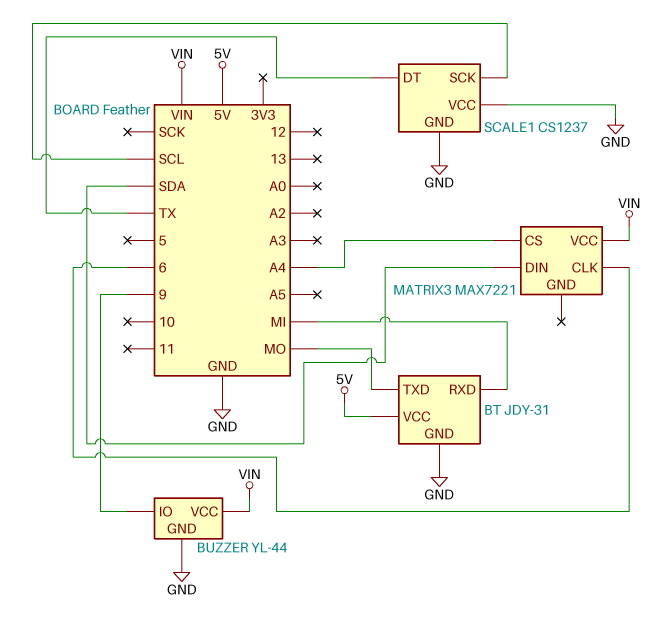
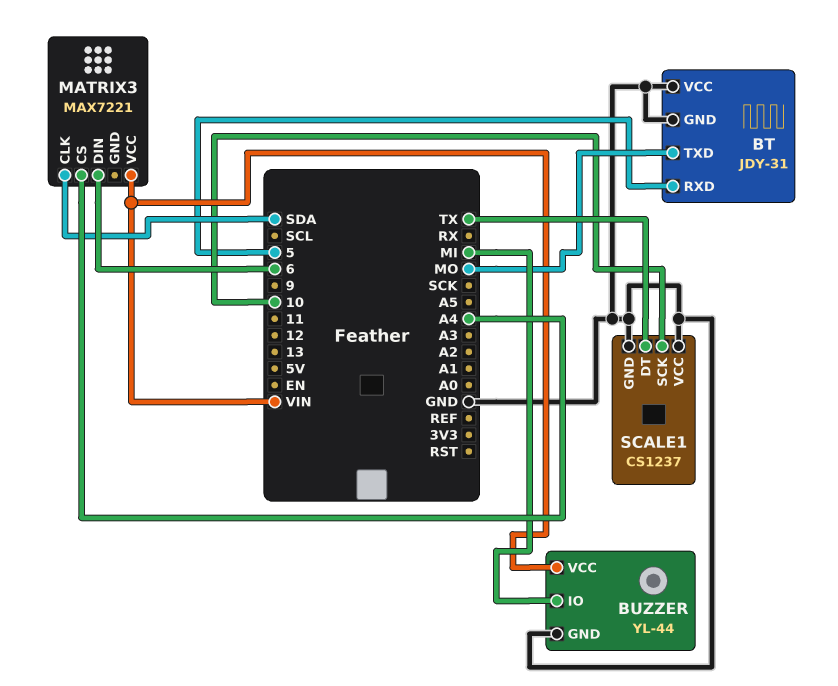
BT pin RXD: MI -> 5
BT pin VCC: 5V -> GND
BUZZER pin IO: 9 -> MI
MATRIX3 pin CLK: 6 -> SDA
MATRIX3 pin DIN: SDA -> 6
SCALE1 pin SCK: SCL -> 10

